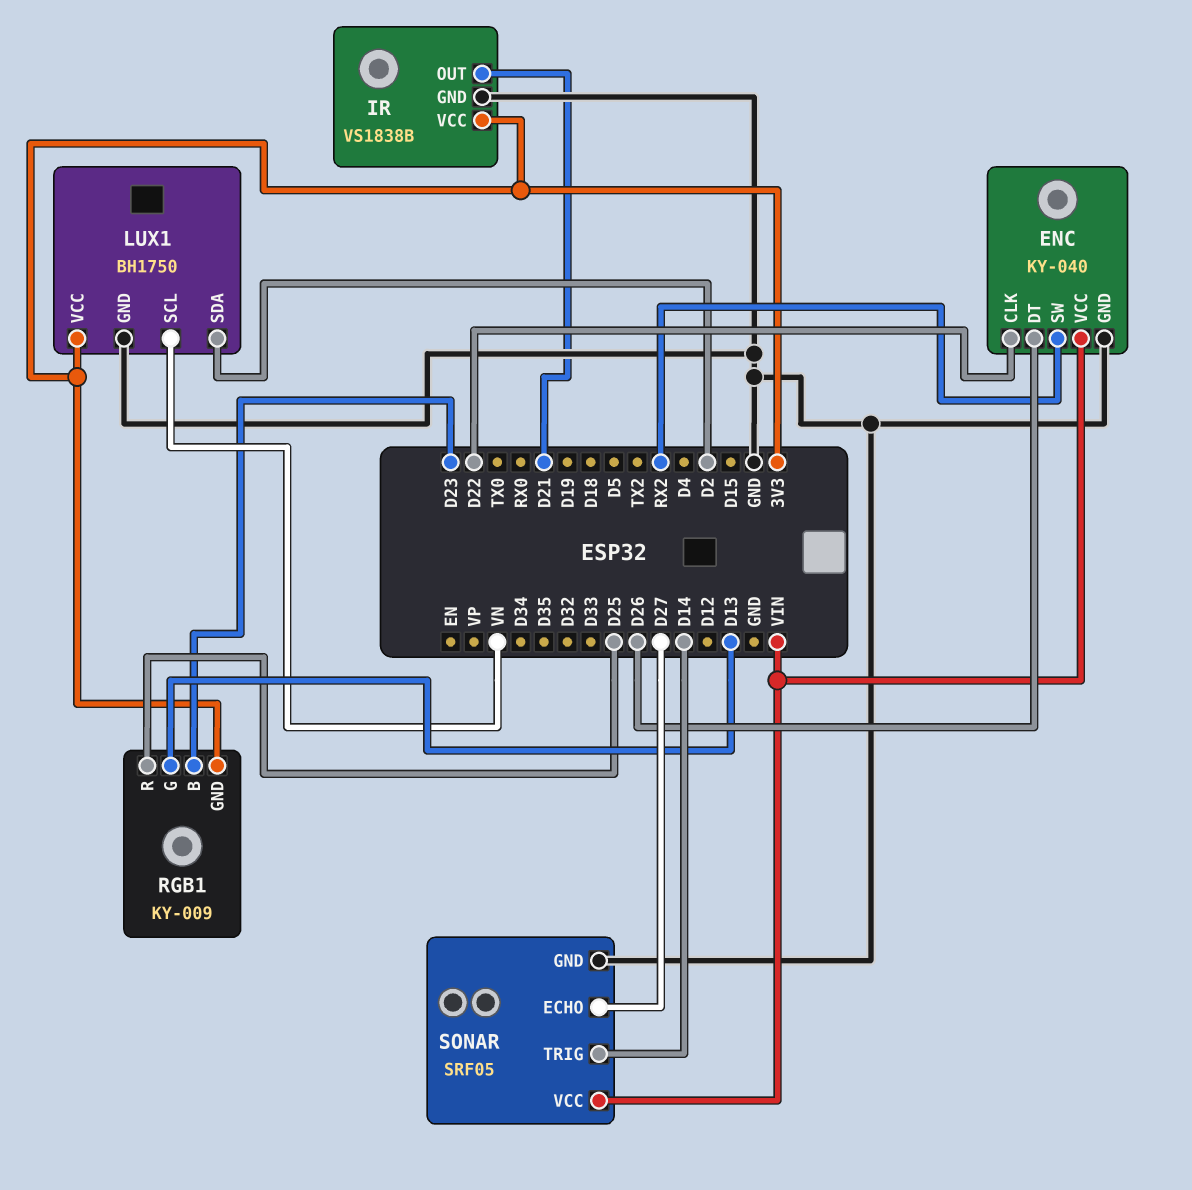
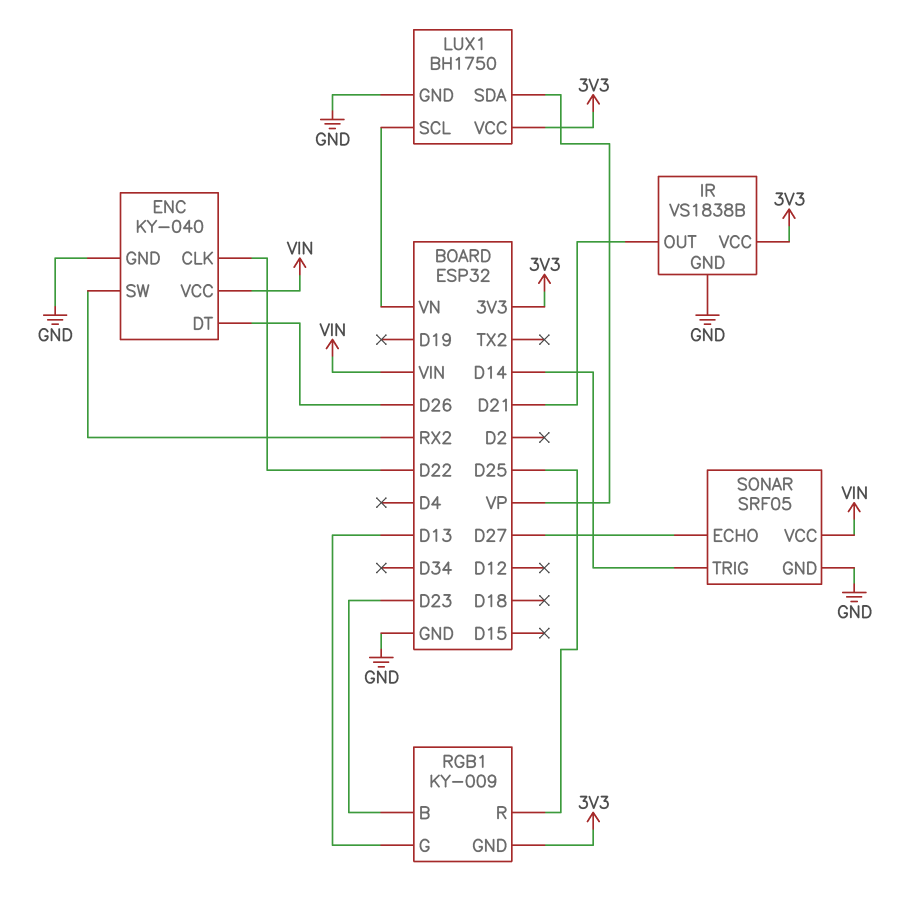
LUX1 pin SDA: D2 -> VP

